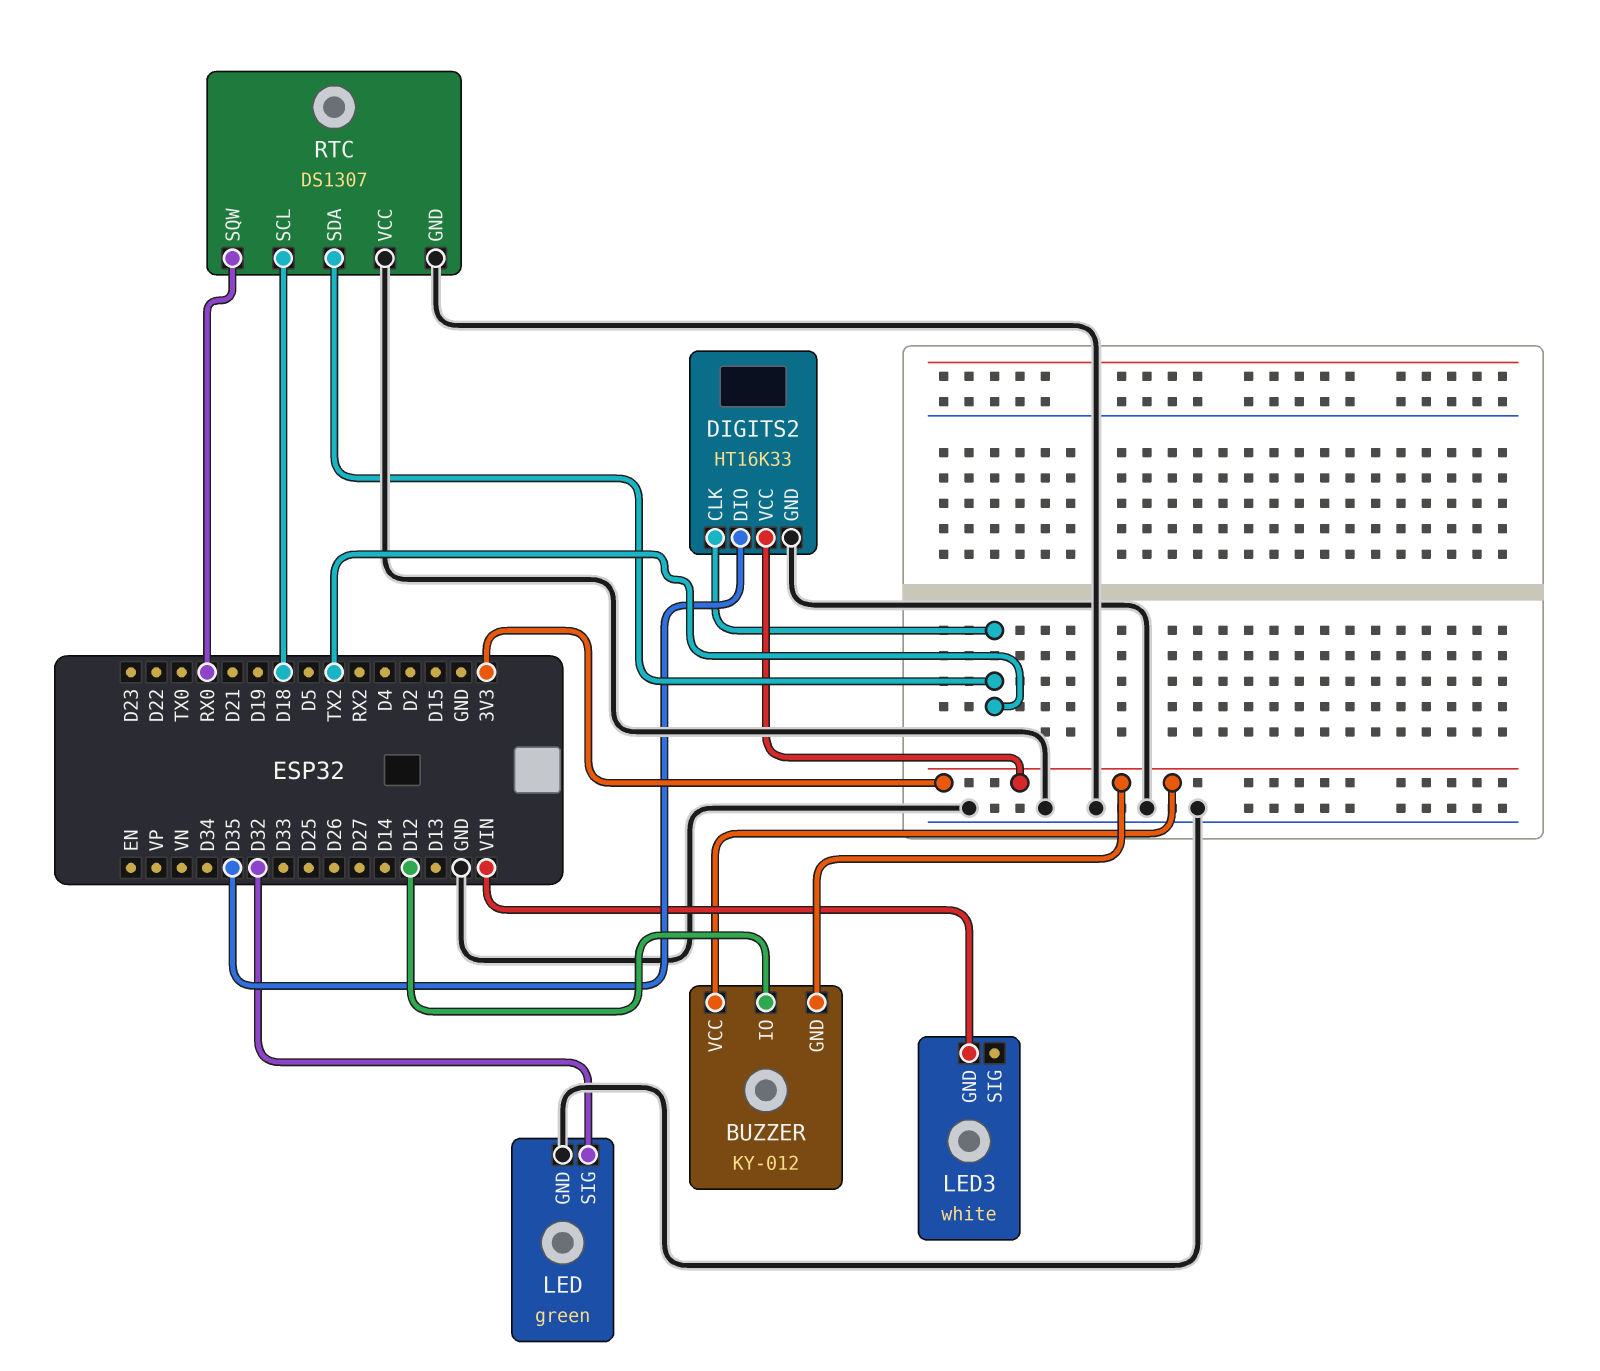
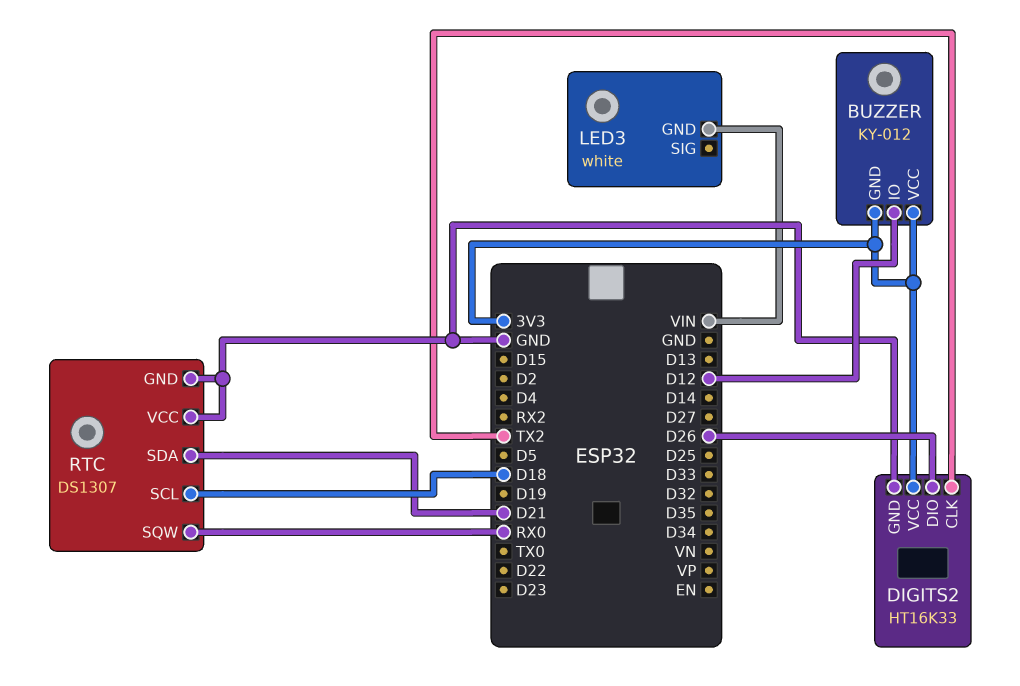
DIGITS2 pin DIO: D35 -> D26
LED: green -> none
LED pin GND: GND -> none
LED pin SIG: D32 -> none
RTC pin SDA: TX2 -> D21

